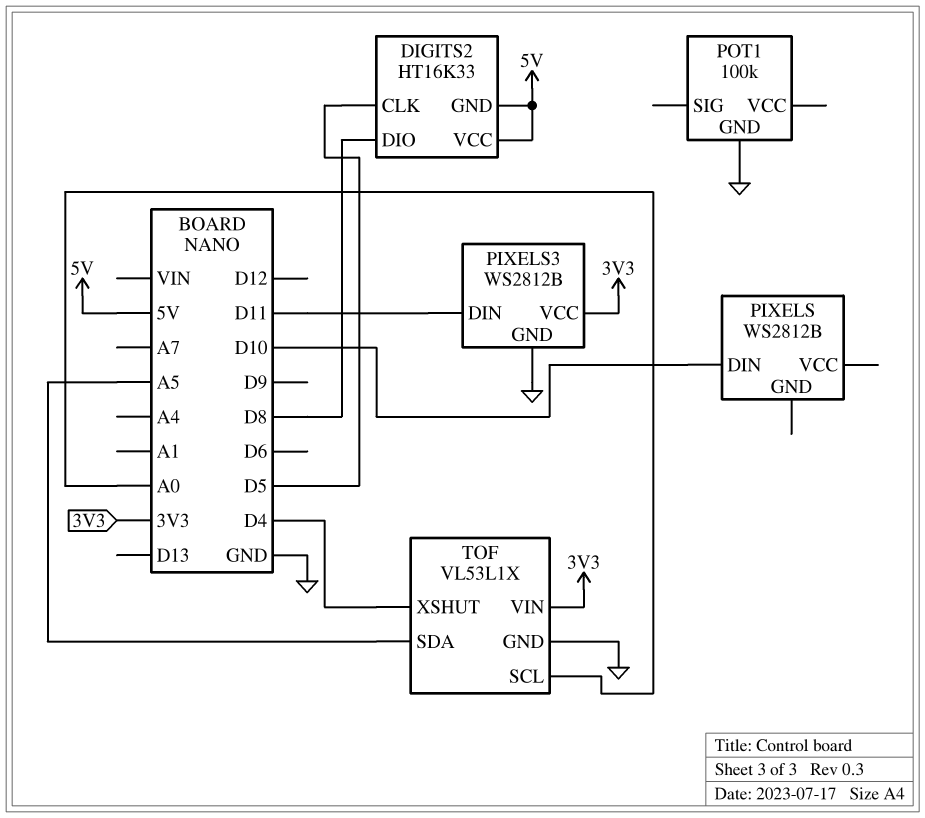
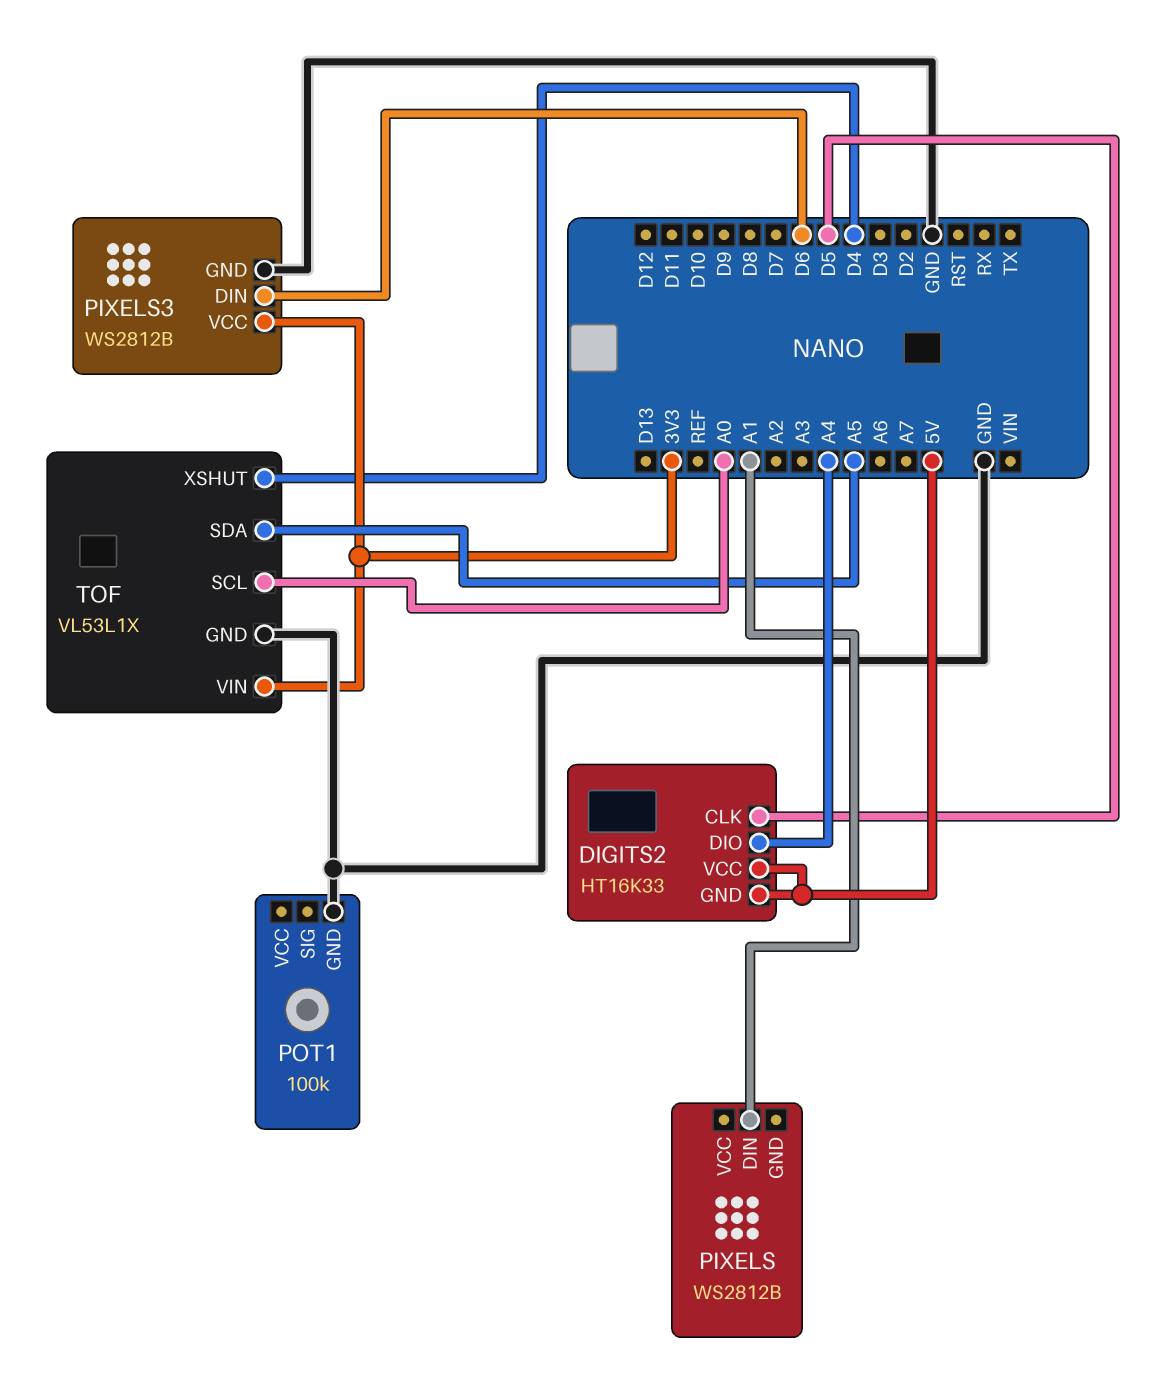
DIGITS2 pin DIO: D8 -> A4
PIXELS pin DIN: D10 -> A1
PIXELS3 pin DIN: D11 -> D6

